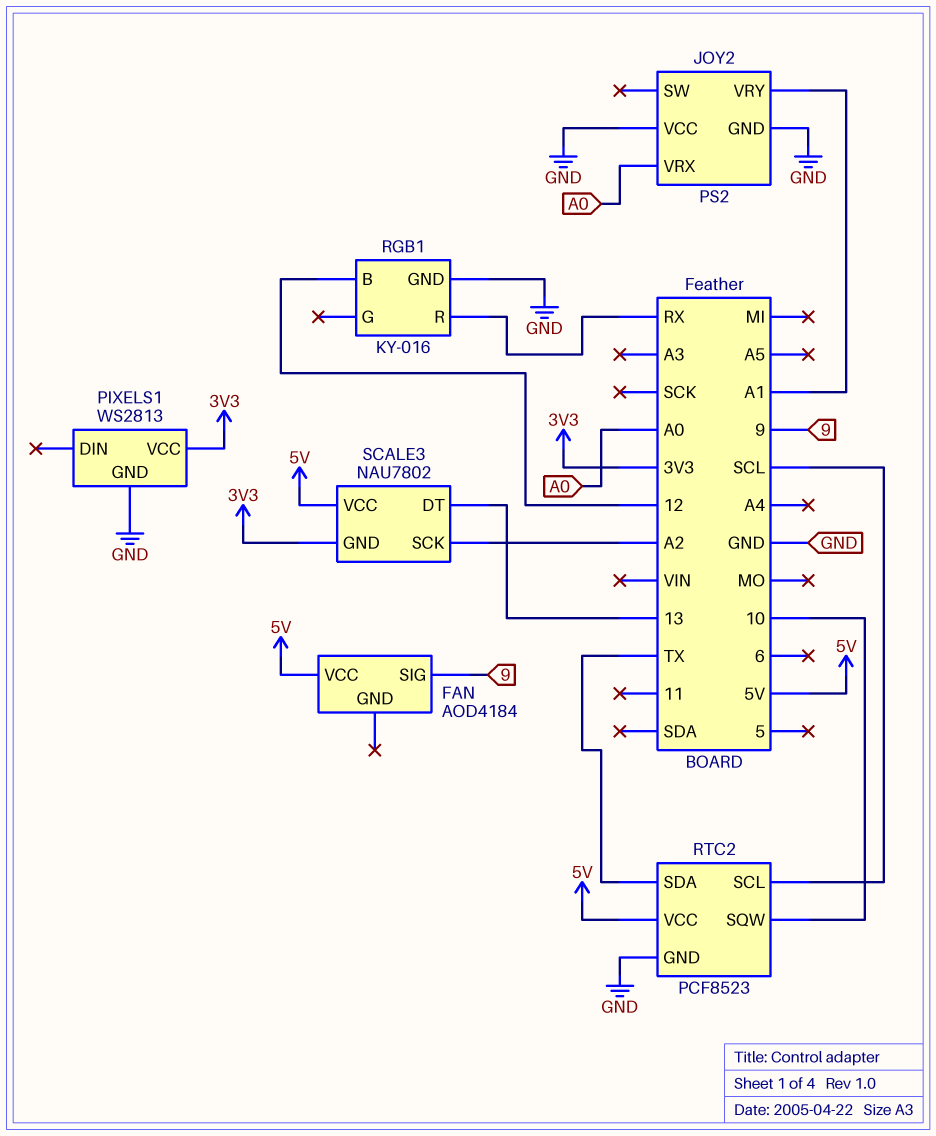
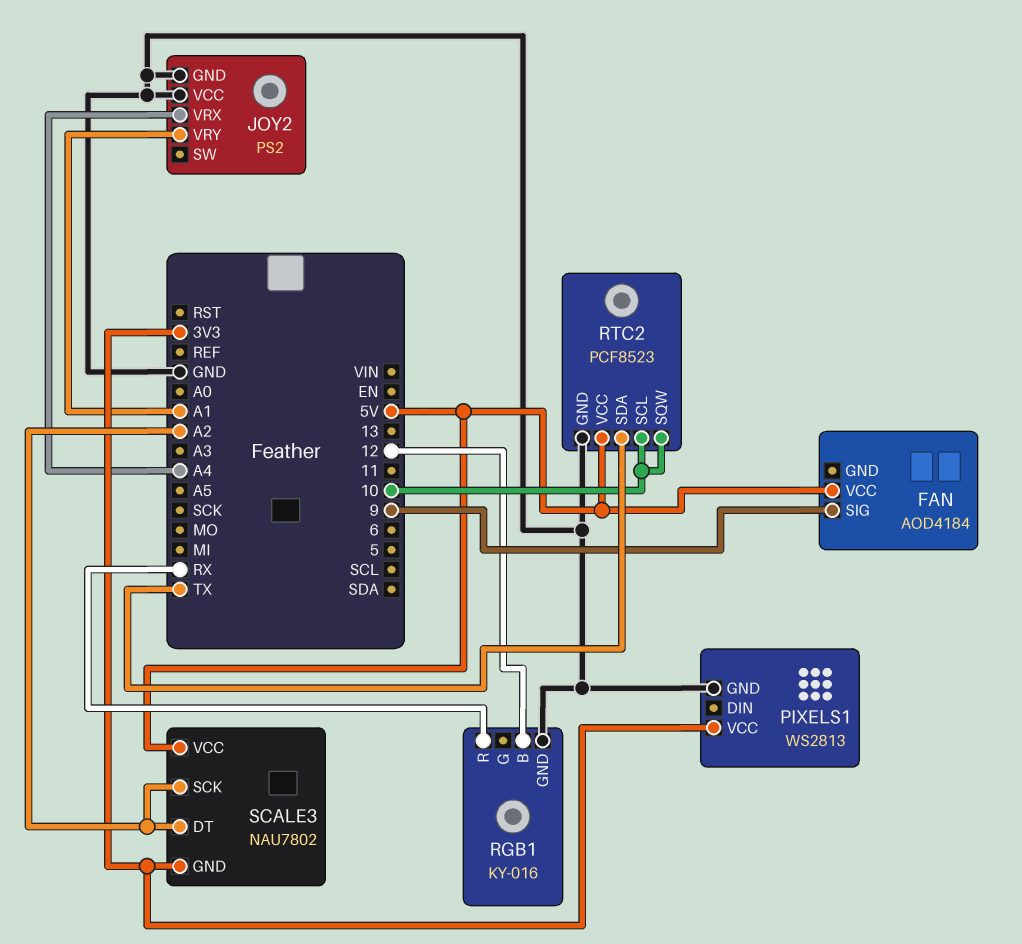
JOY2 pin VRX: A0 -> A4
RTC2 pin SCL: SCL -> 10
SCALE3 pin DT: 13 -> A2

